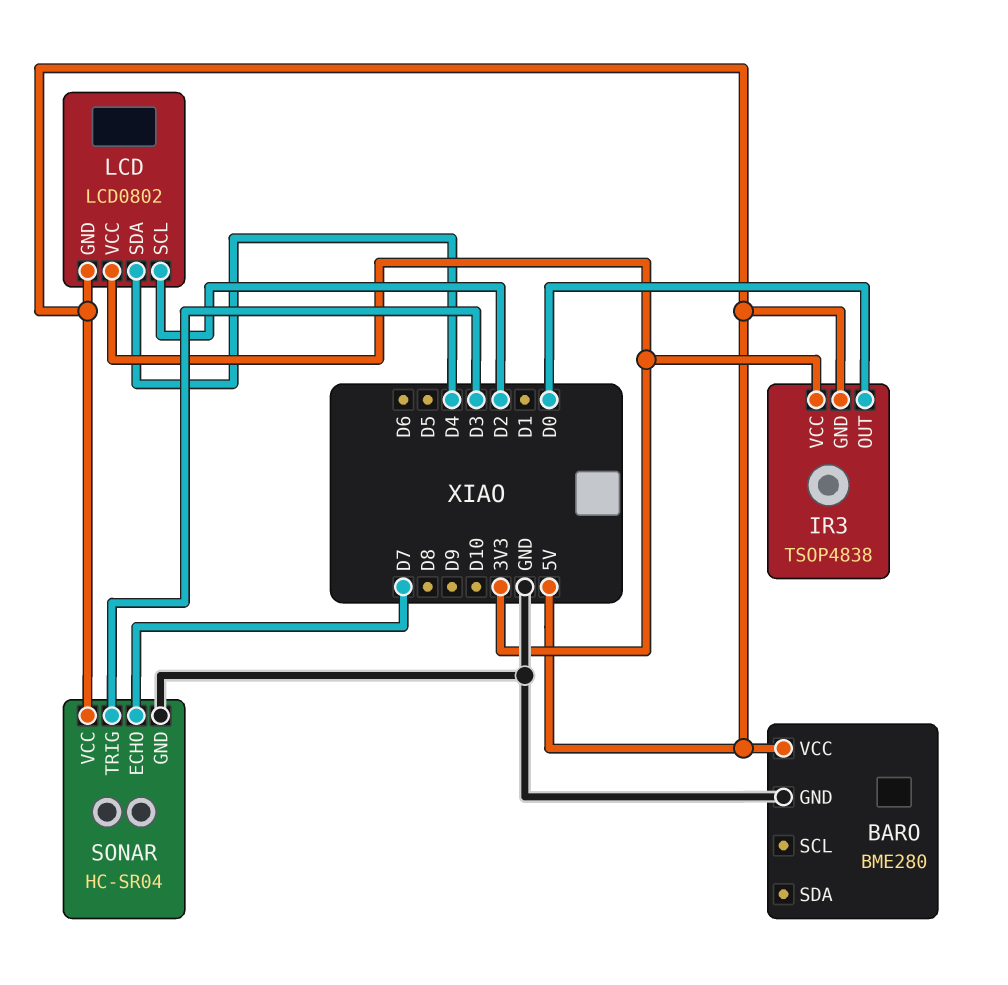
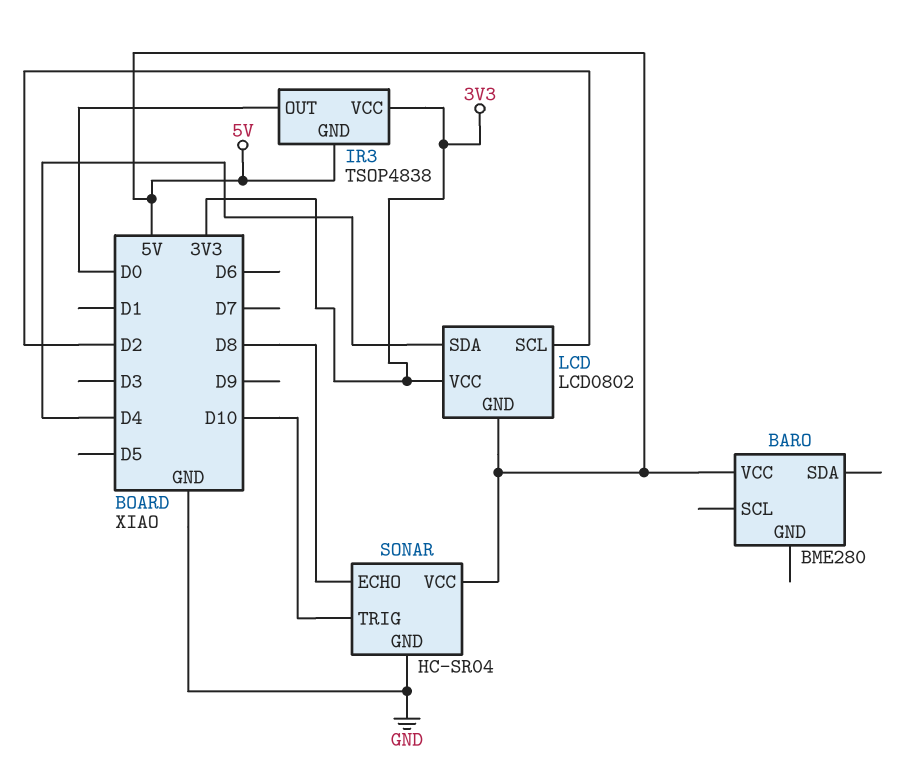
BARO pin GND: GND -> none
SONAR pin ECHO: D7 -> D8
SONAR pin TRIG: D3 -> D10

